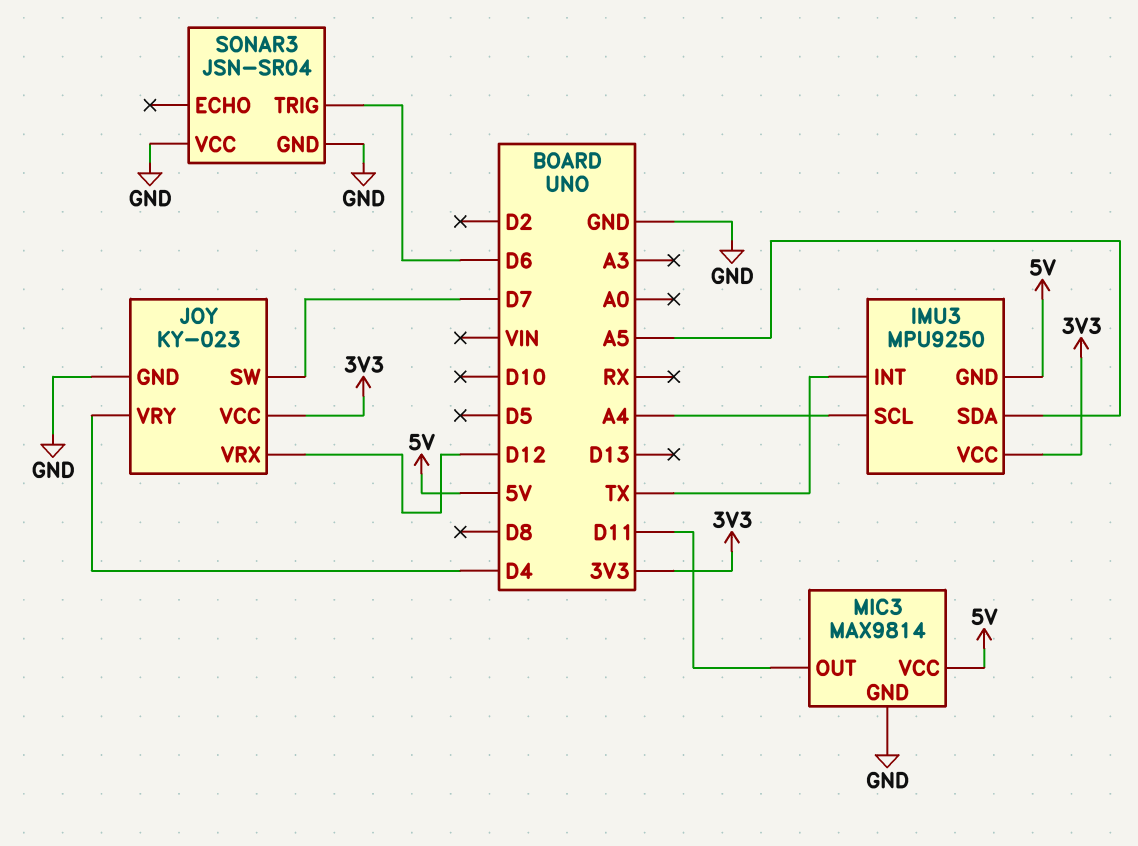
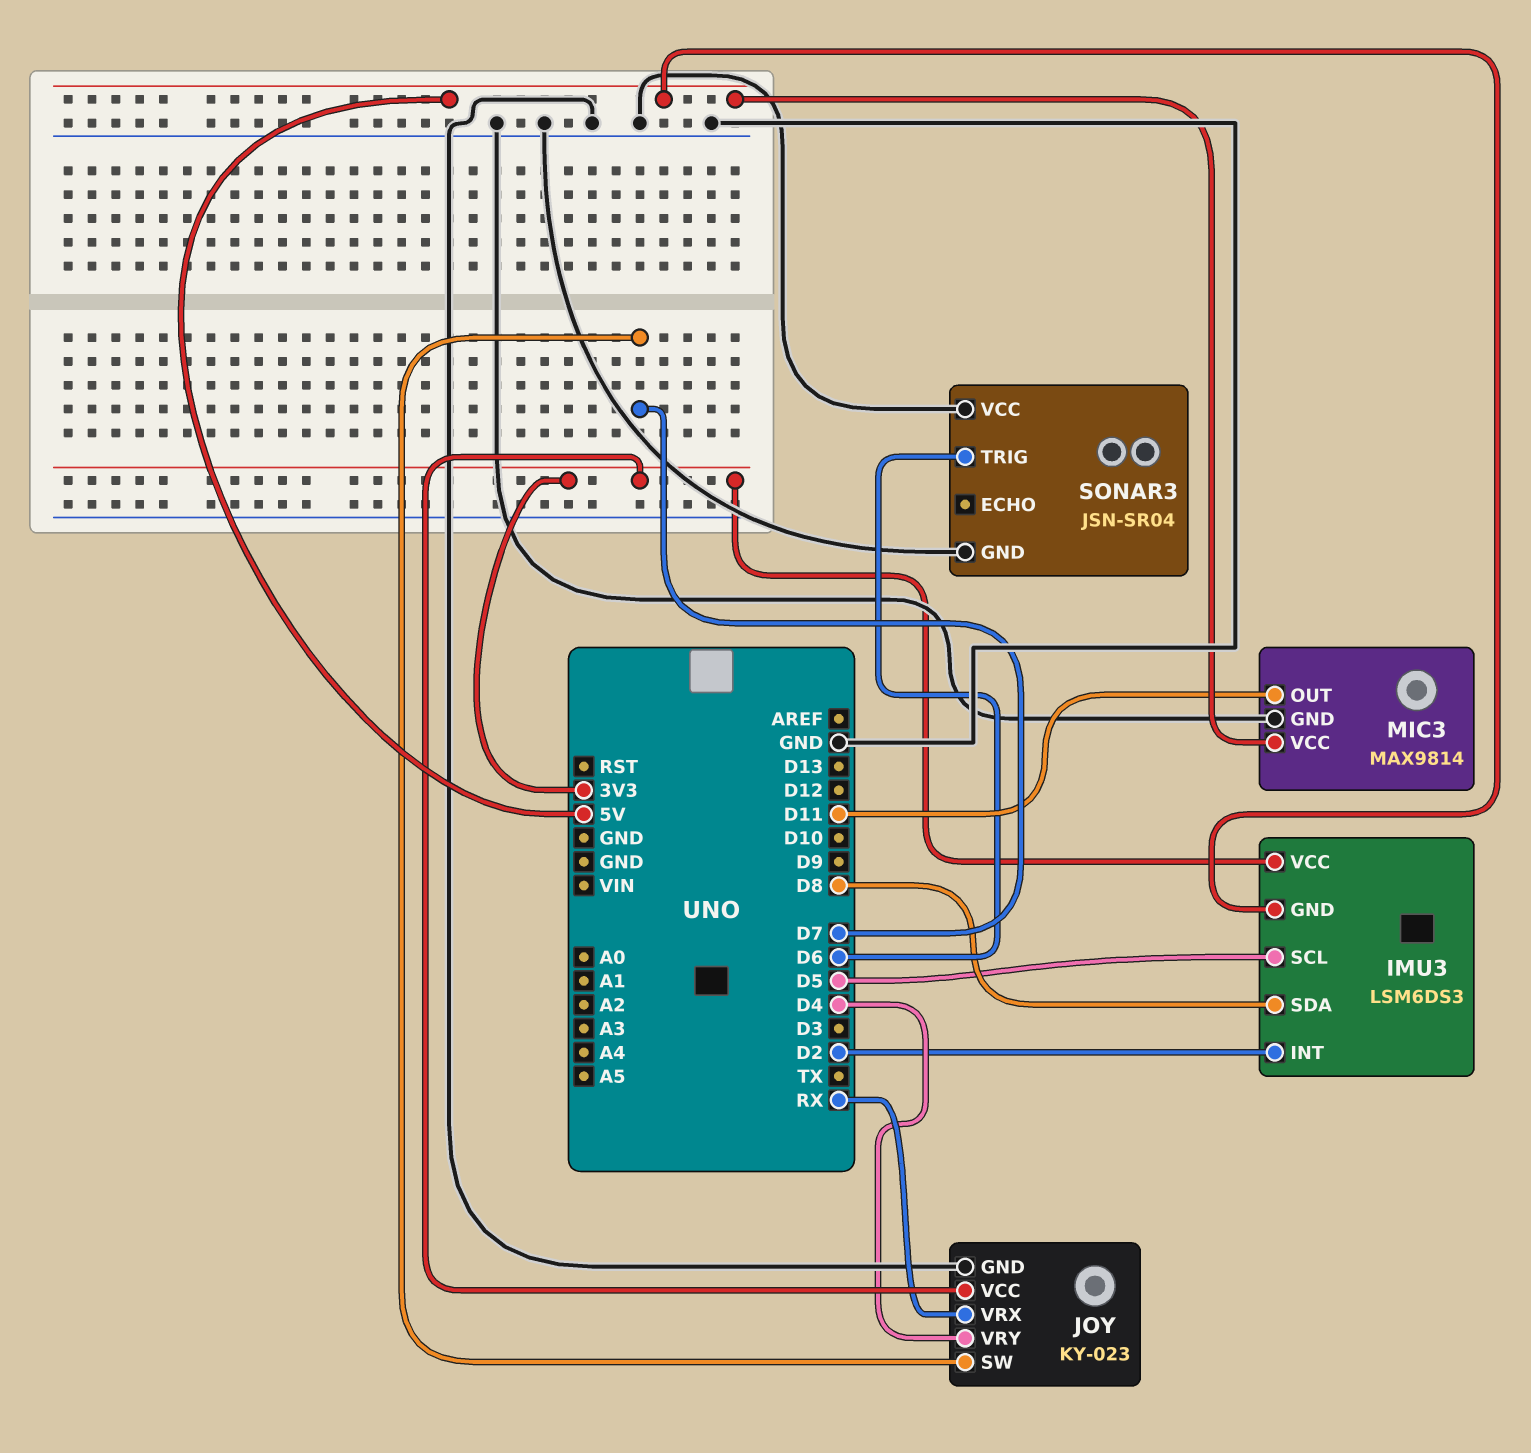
IMU3: MPU9250 -> LSM6DS3
IMU3 pin INT: TX -> D2
IMU3 pin SCL: A4 -> D5
IMU3 pin SDA: A5 -> D8
JOY pin VRX: D12 -> RX

